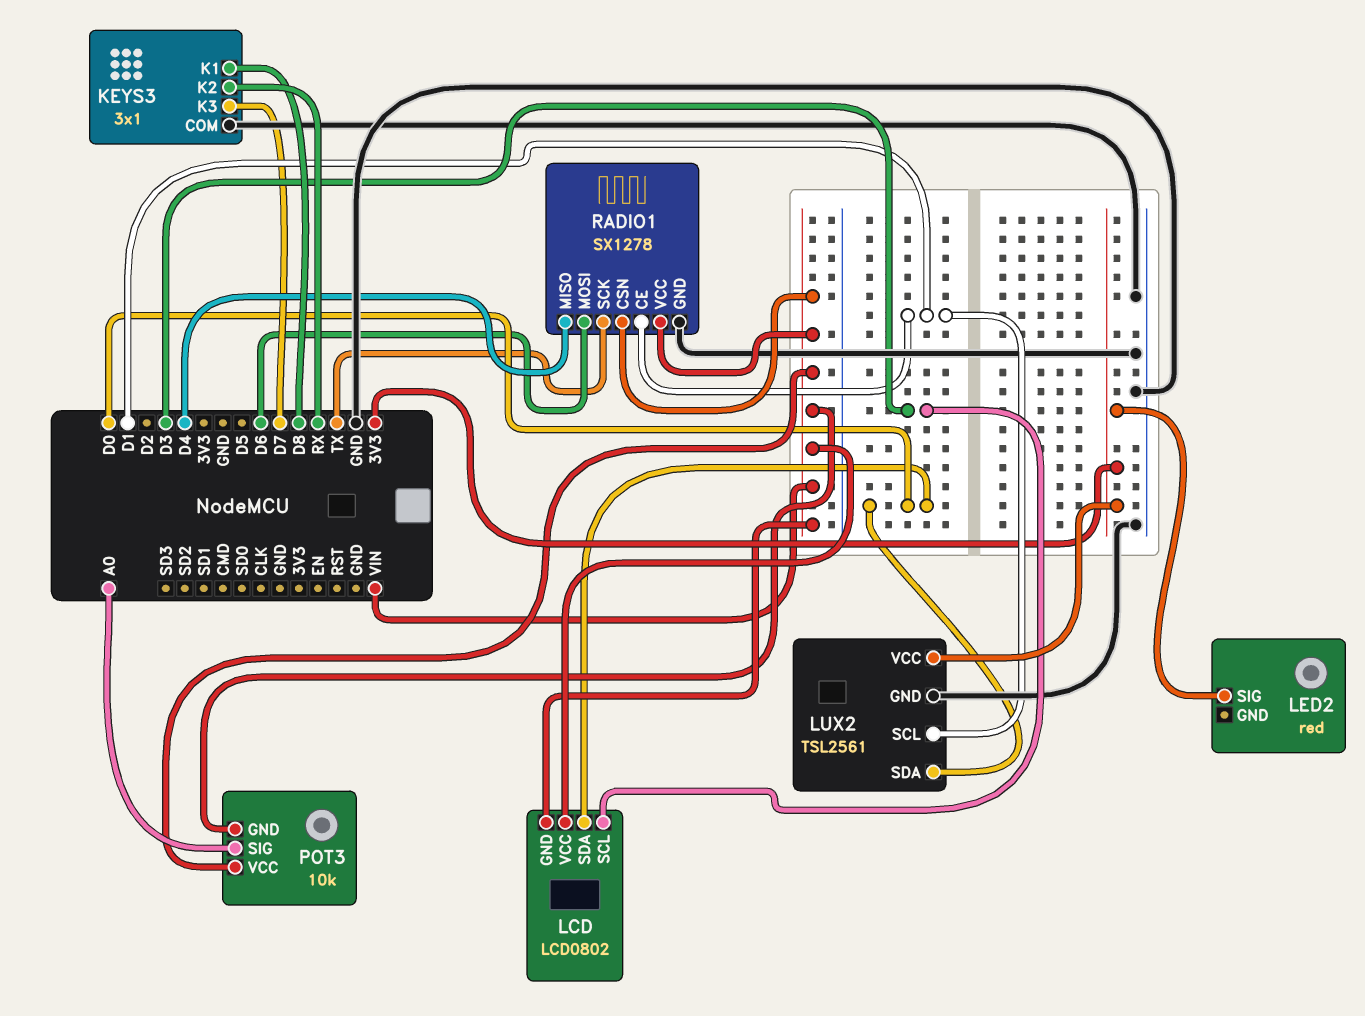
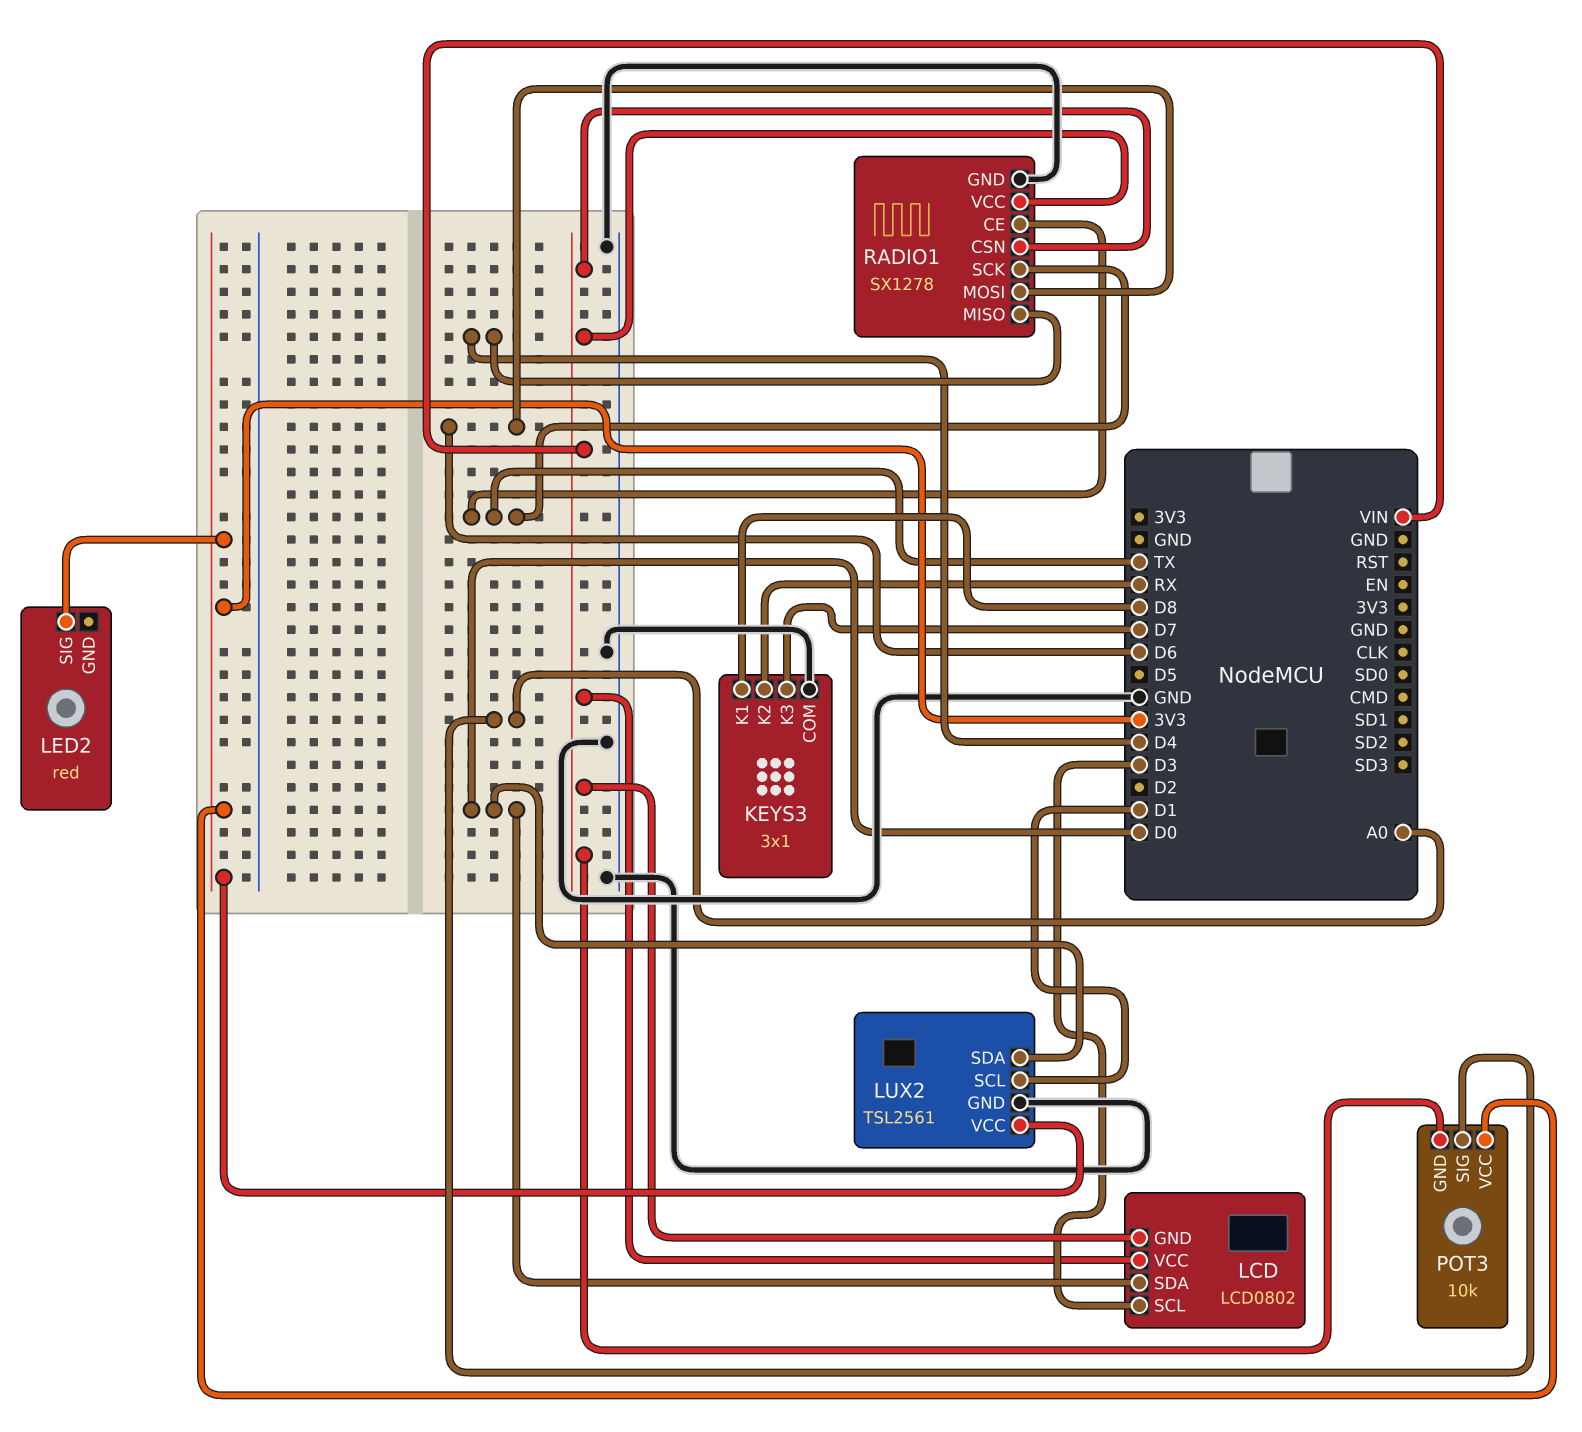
POT3 pin VCC: VIN -> 3V3
RADIO1 pin CE: D1 -> TX

